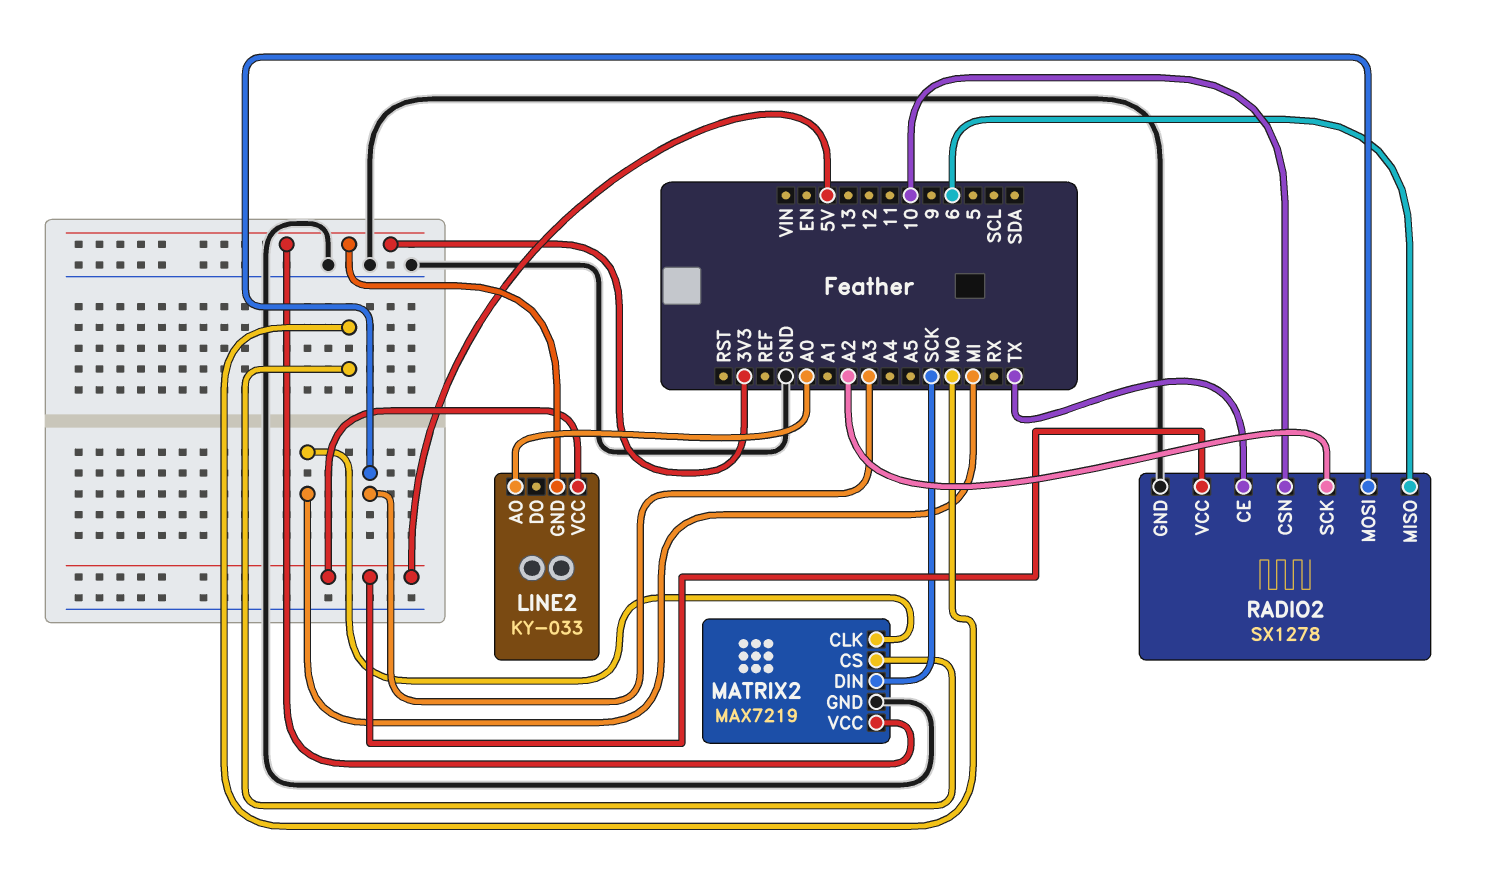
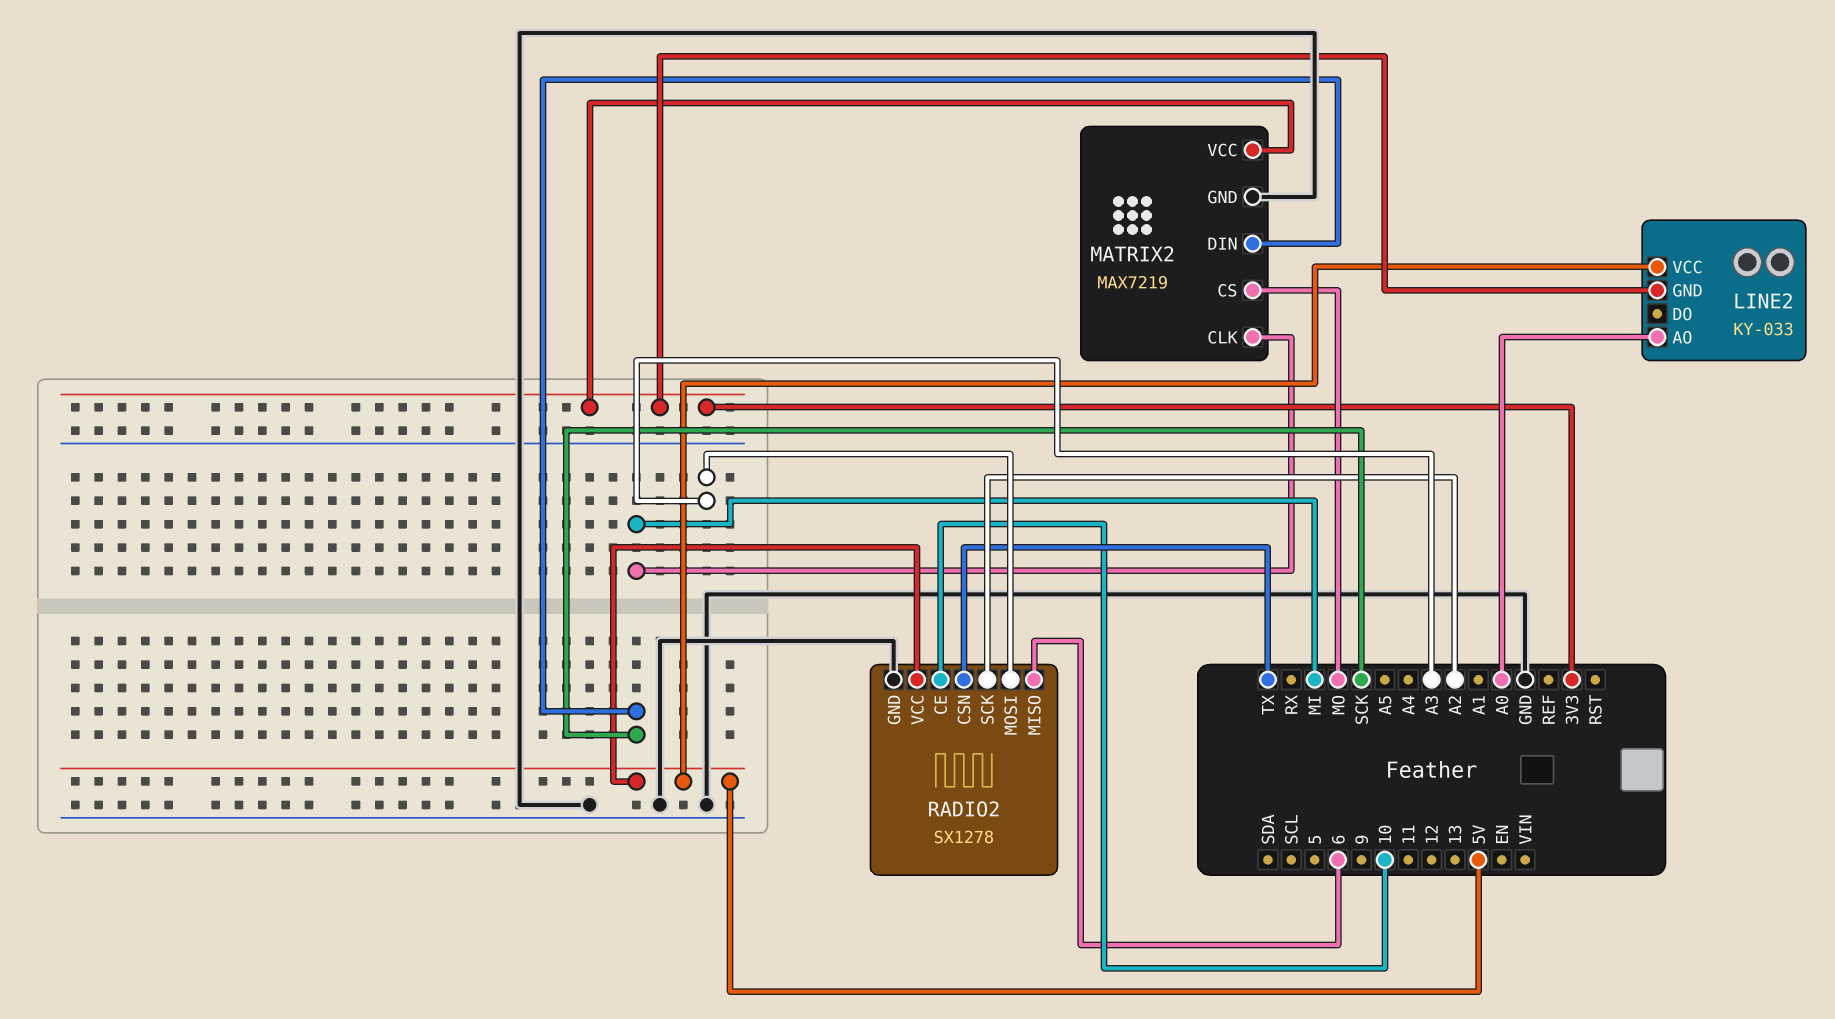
RADIO2 pin CE: TX -> 10
RADIO2 pin CSN: 10 -> TX

